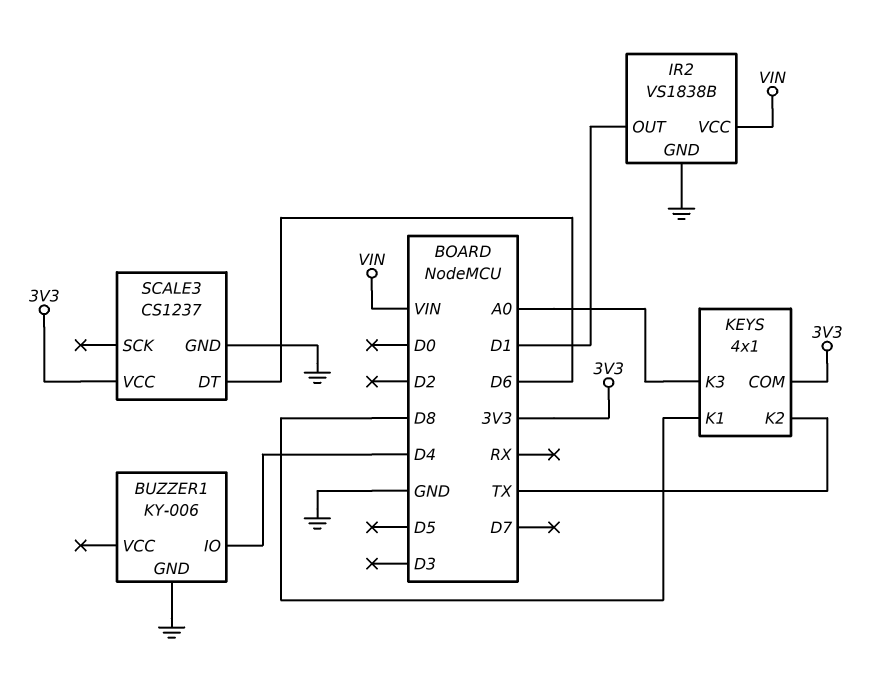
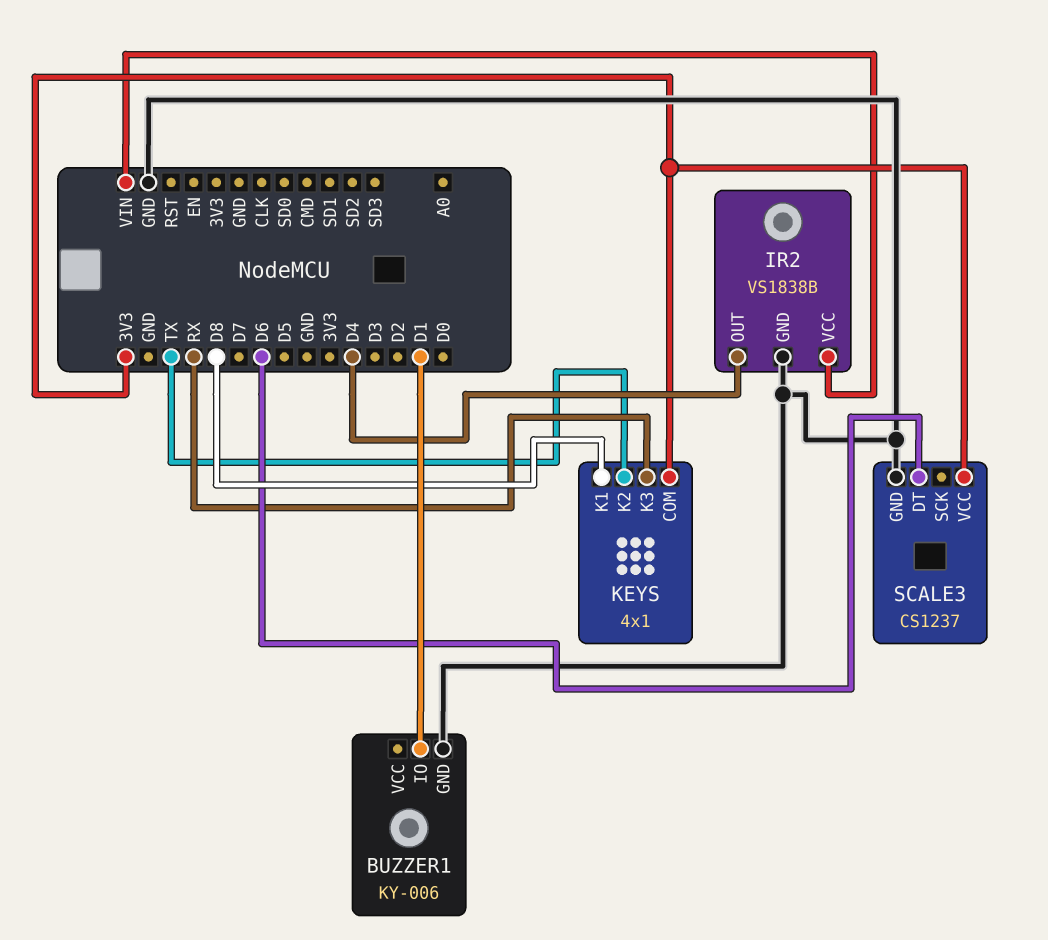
BUZZER1 pin IO: D4 -> D1
IR2 pin OUT: D1 -> D4
KEYS pin K3: A0 -> RX

